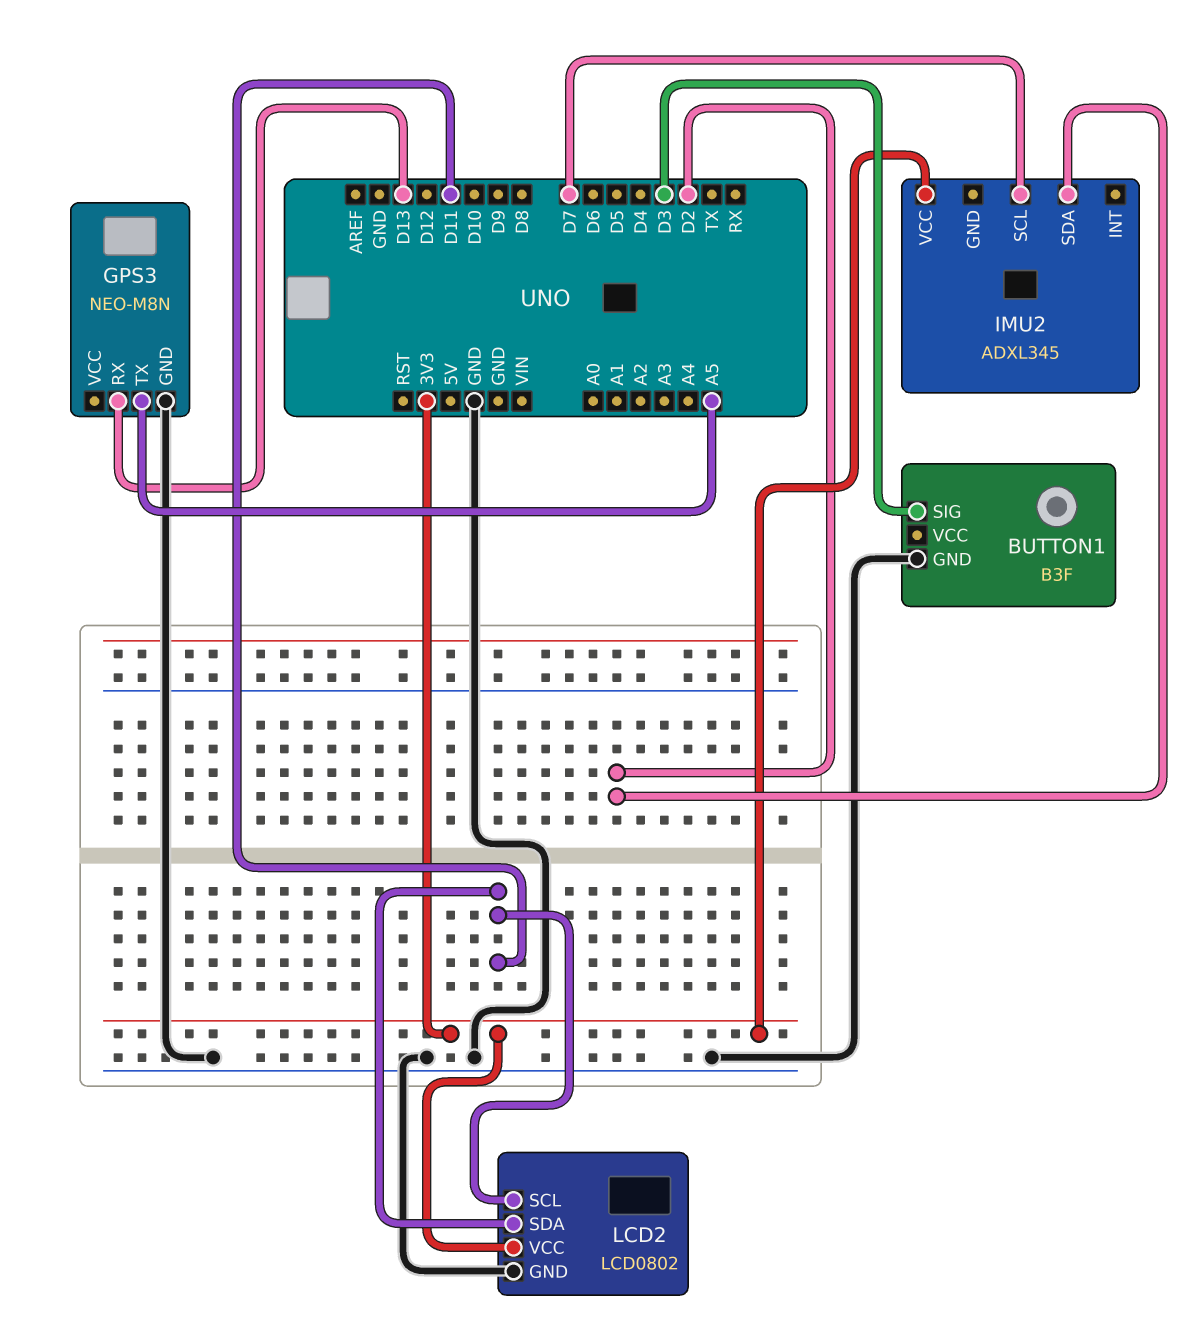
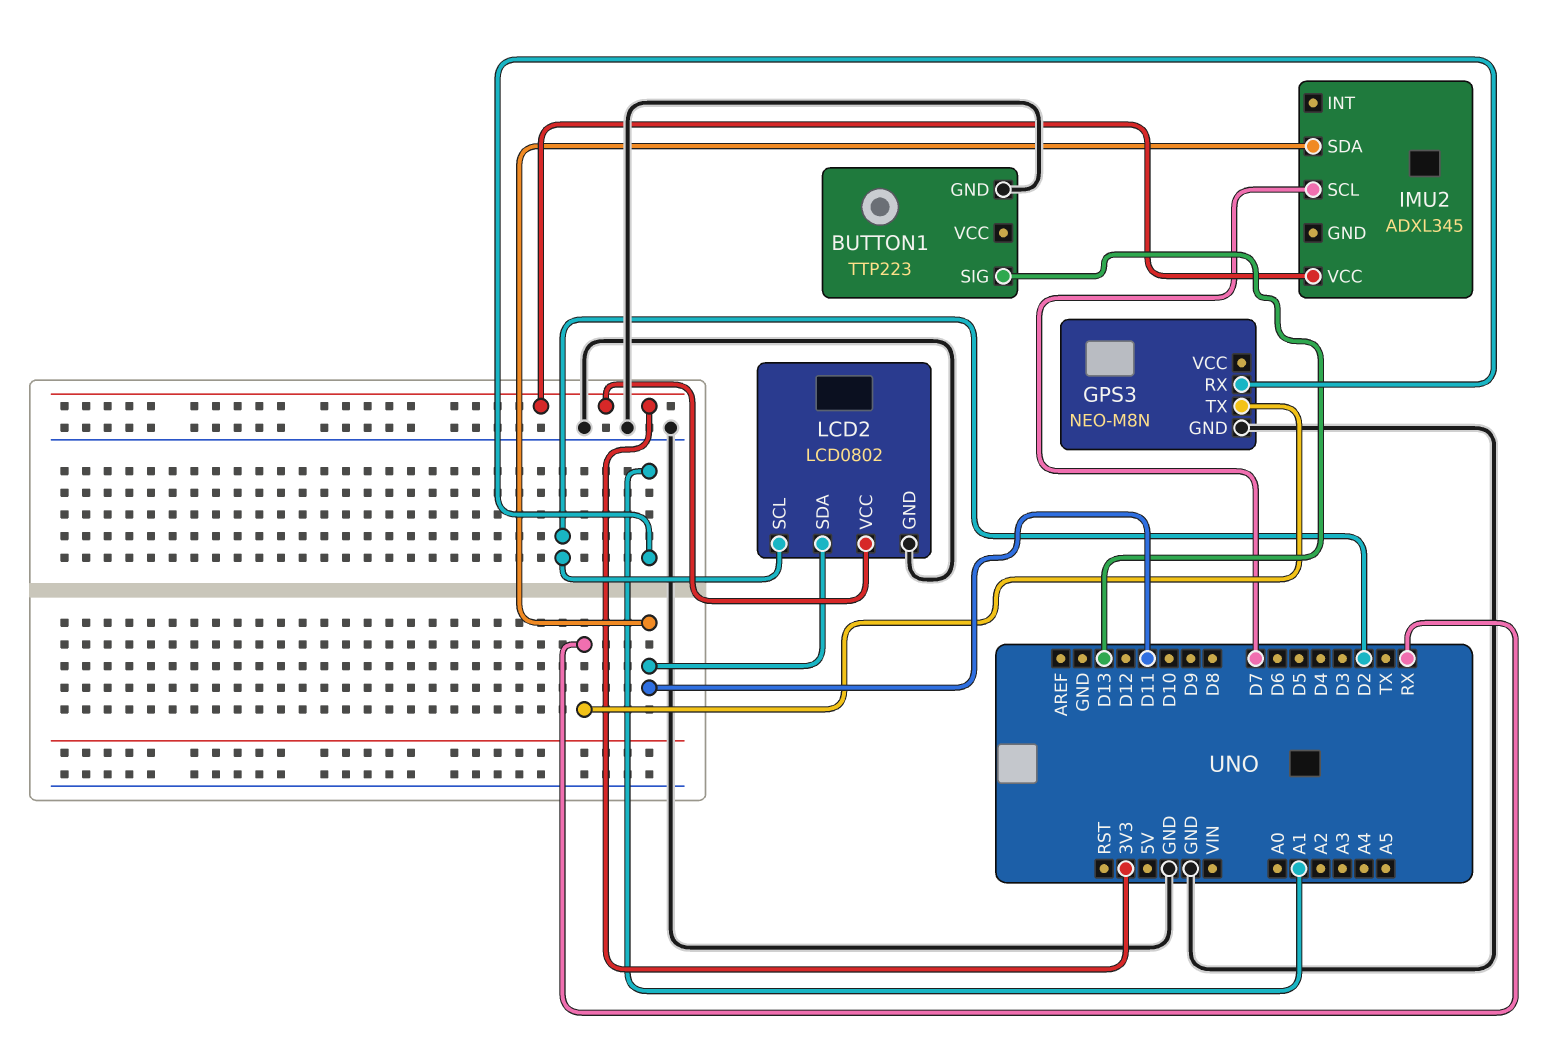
BUTTON1: B3F -> TTP223
BUTTON1 pin SIG: D3 -> D13
GPS3 pin RX: D13 -> A1
GPS3 pin TX: A5 -> RX
IMU2 pin SDA: D2 -> D11
LCD2 pin SCL: D11 -> D2

